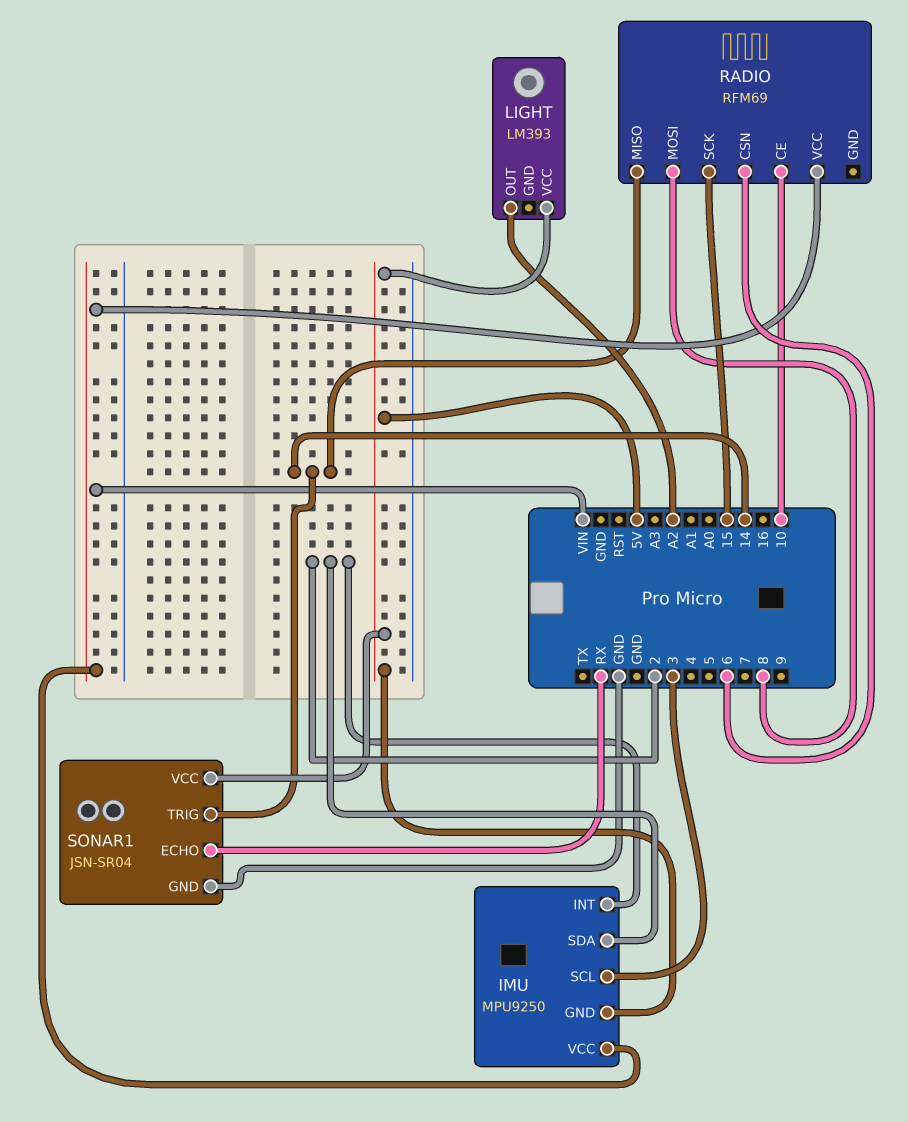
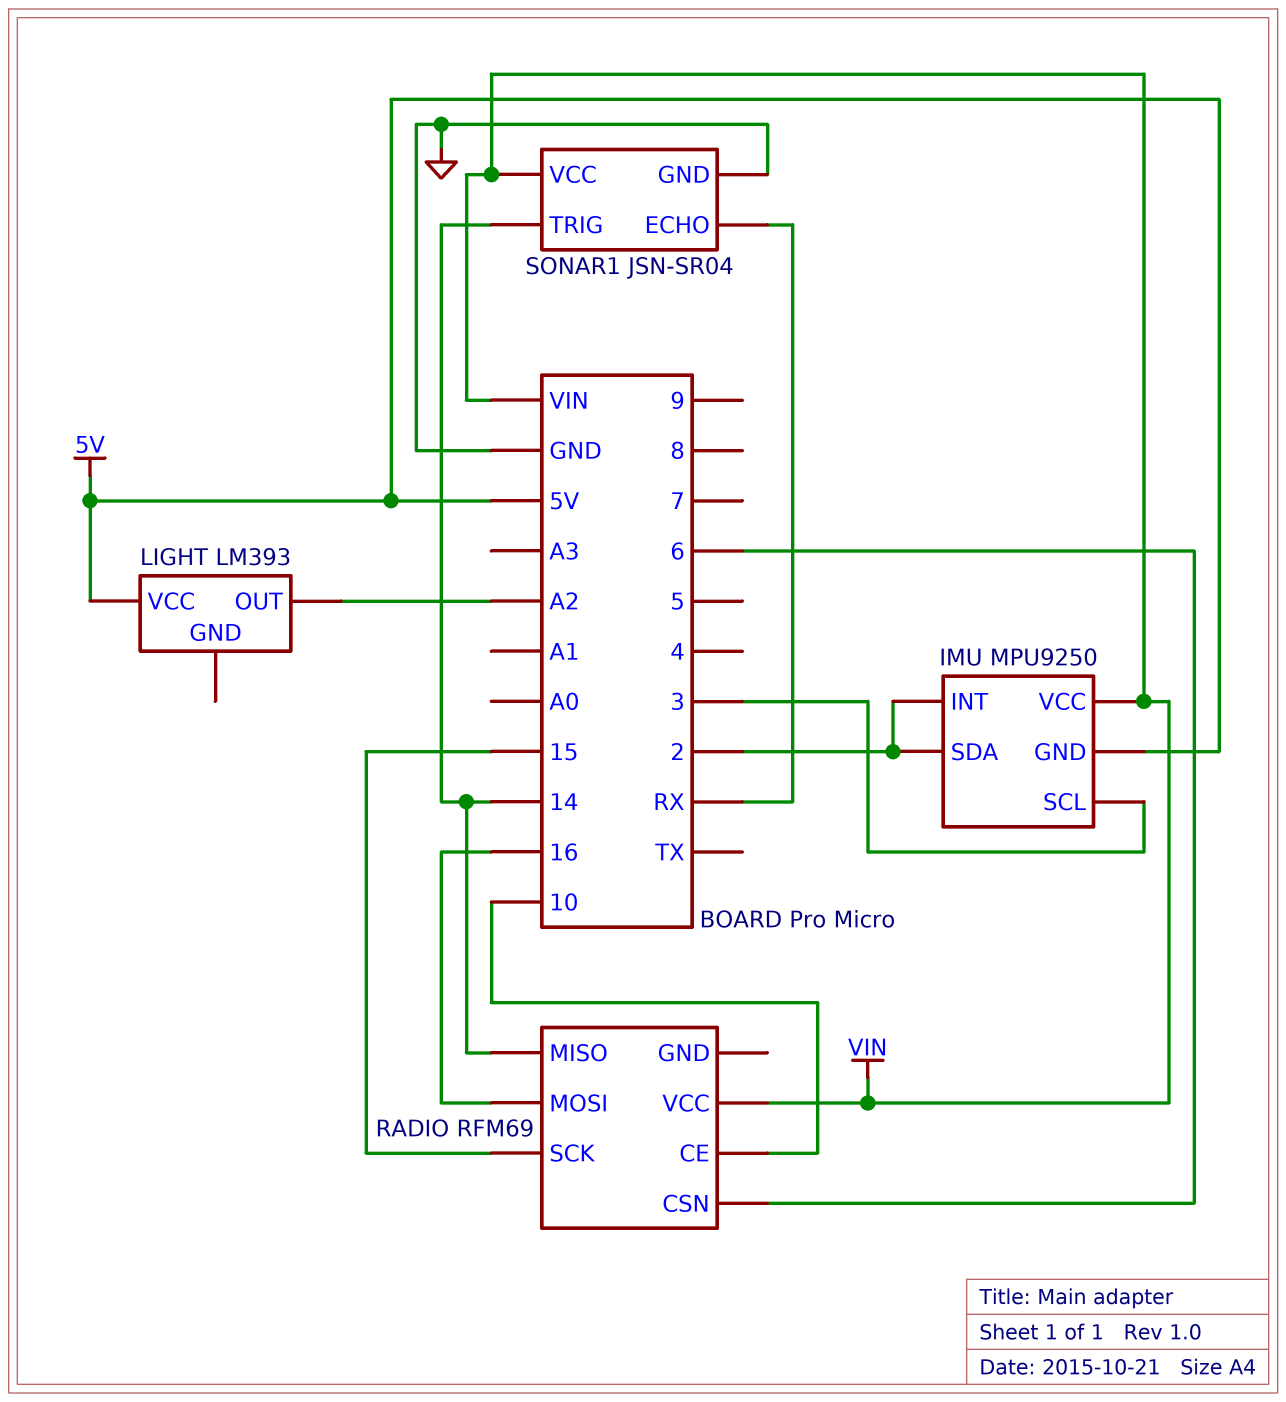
RADIO pin MOSI: 8 -> 16
SONAR1 pin VCC: 5V -> VIN

